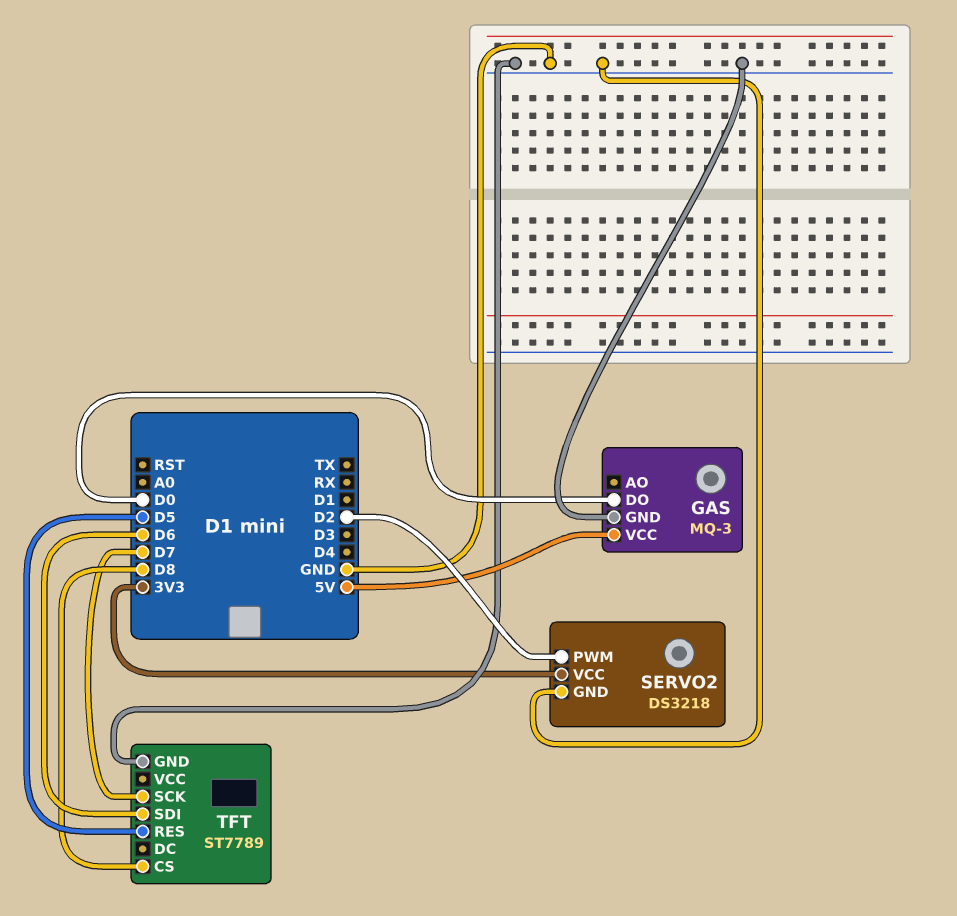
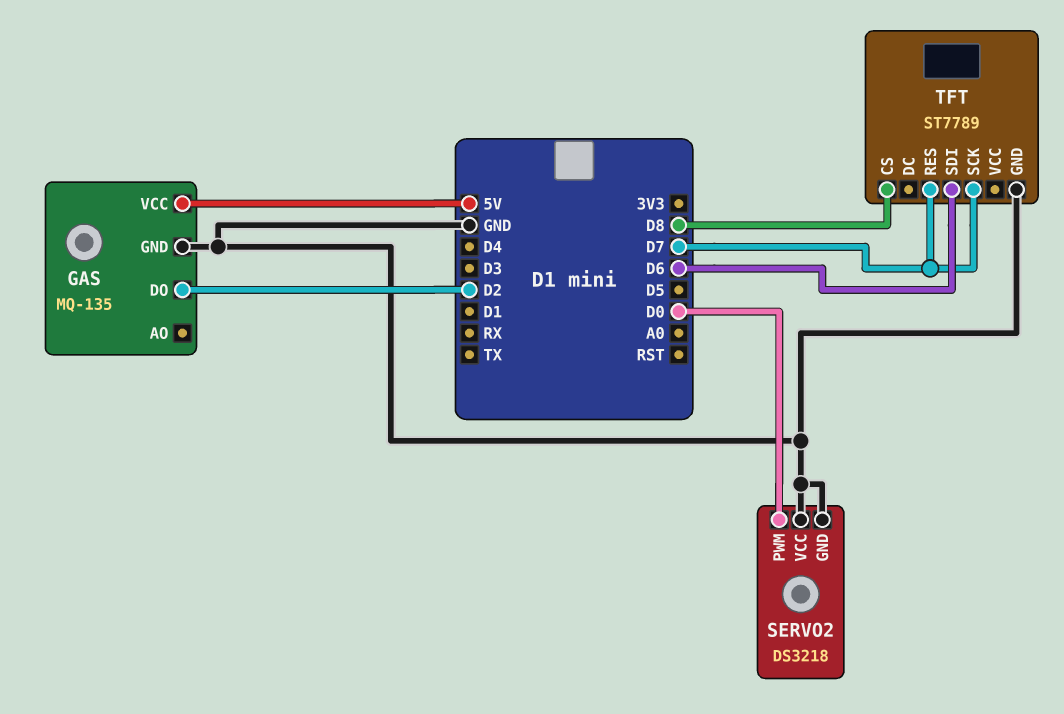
GAS: MQ-3 -> MQ-135
GAS pin DO: D0 -> D2
SERVO2 pin PWM: D2 -> D0
SERVO2 pin VCC: 3V3 -> GND
TFT pin RES: D5 -> D7

